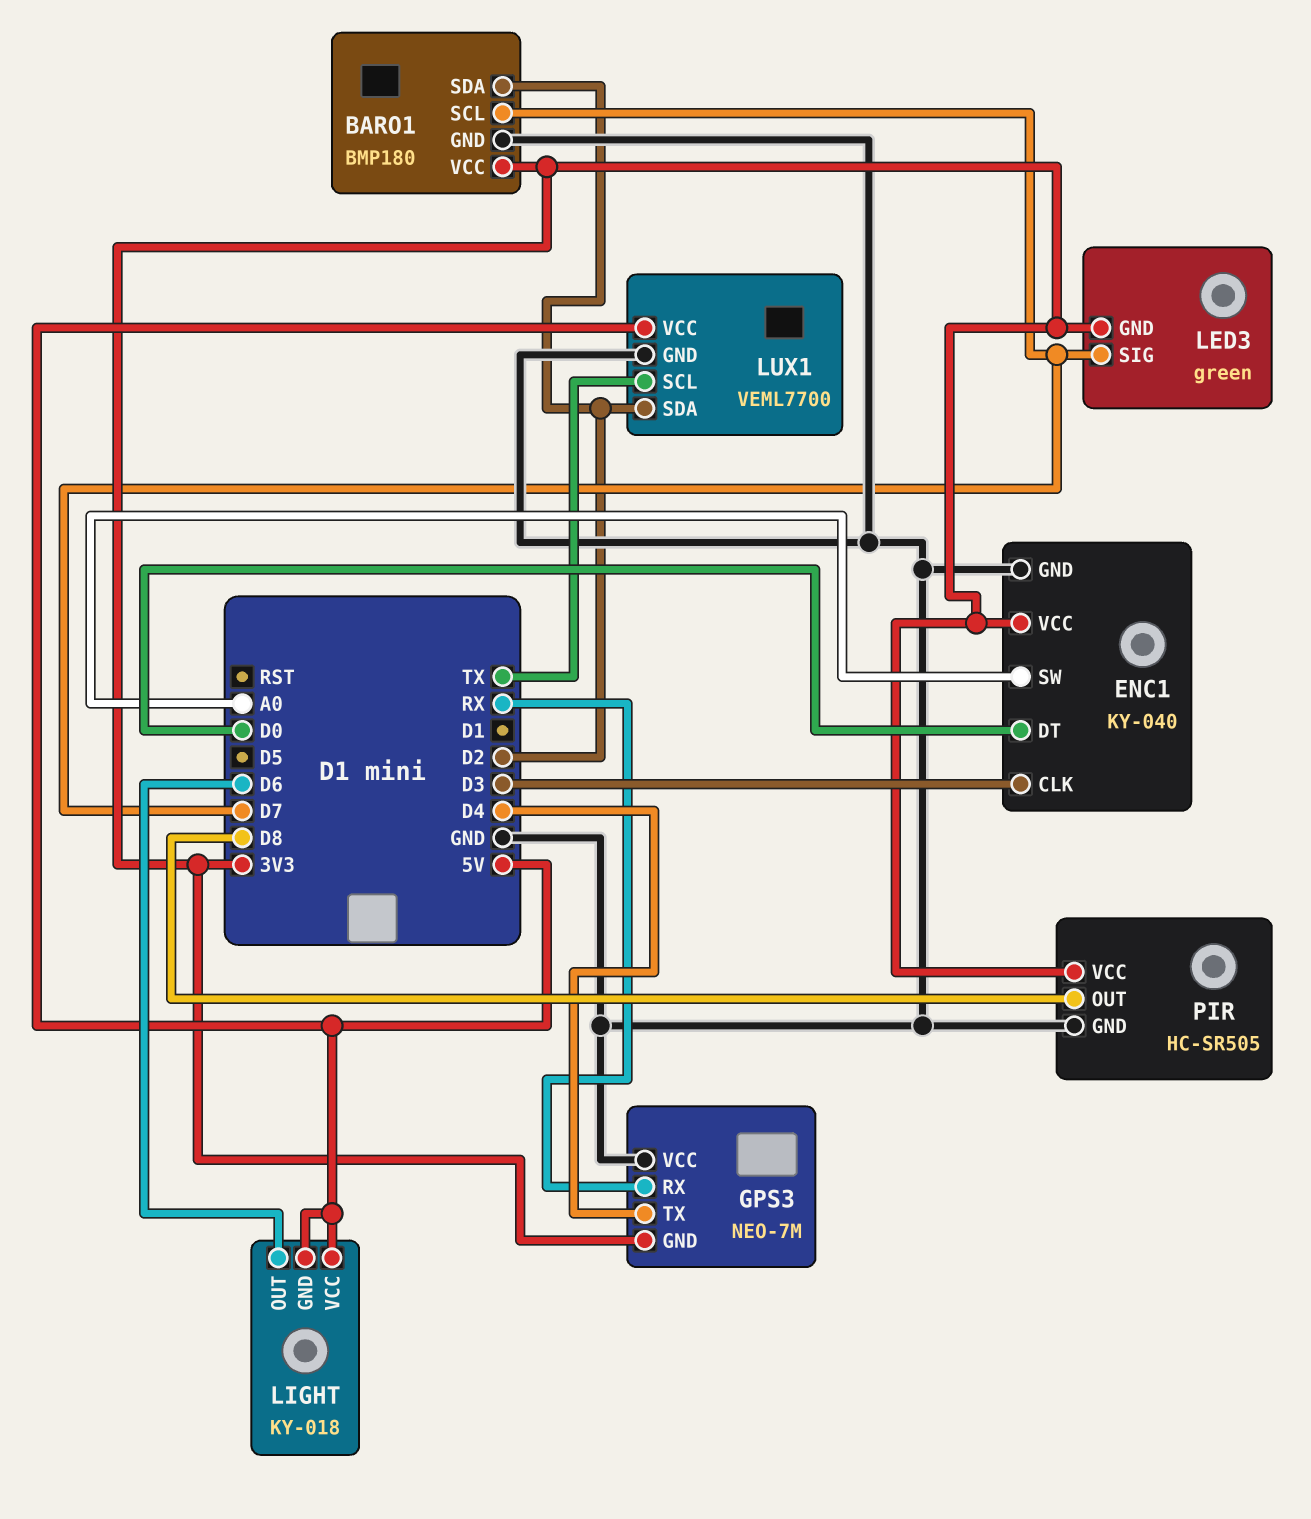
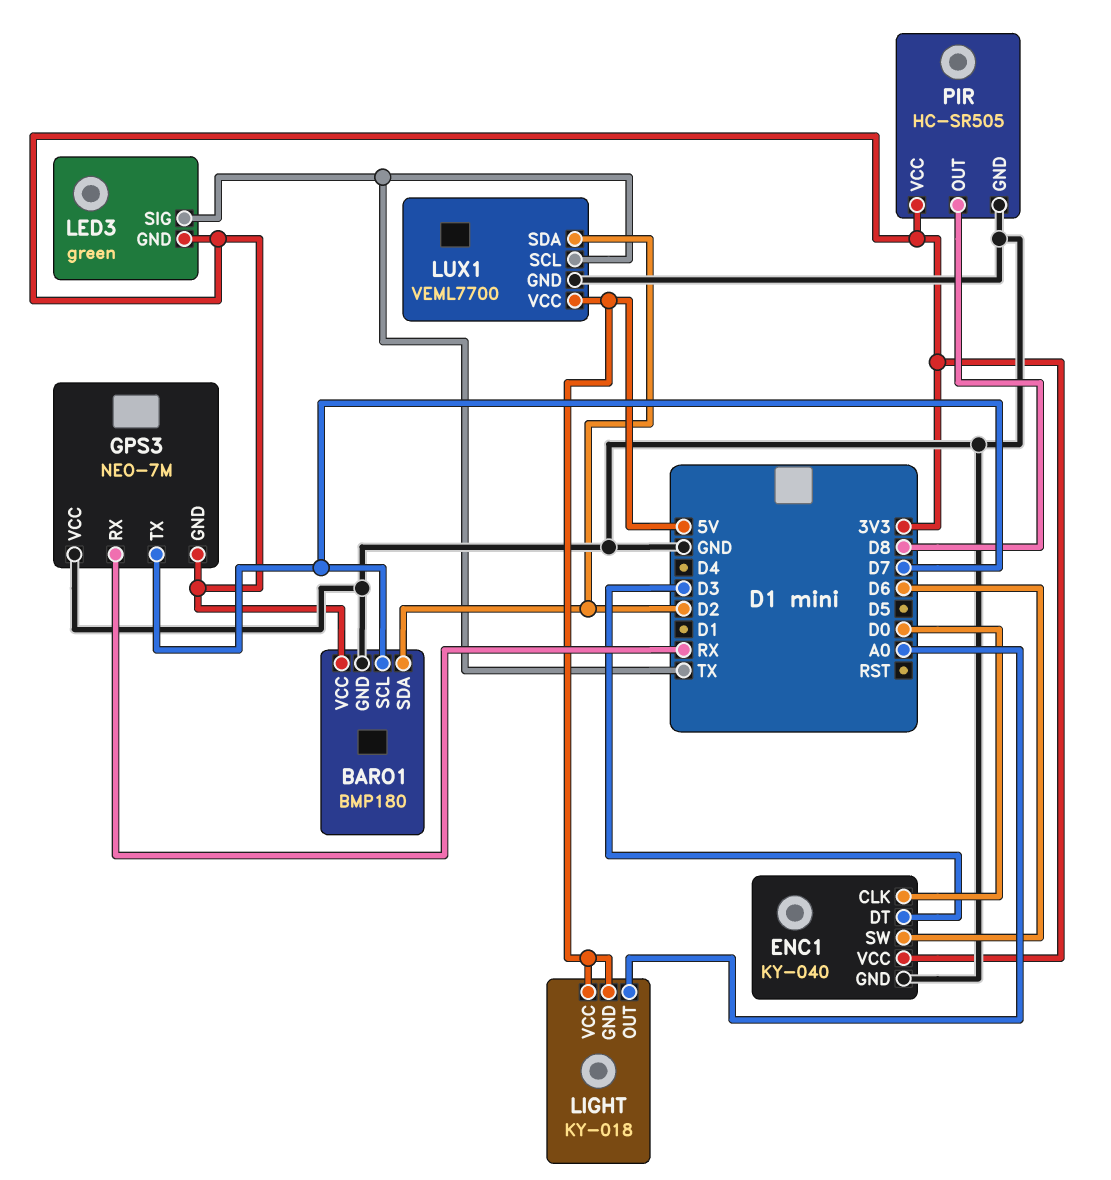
ENC1 pin CLK: D3 -> D0
ENC1 pin DT: D0 -> D3
ENC1 pin SW: A0 -> D6
GPS3 pin TX: D4 -> D7
LED3 pin SIG: D7 -> TX
LIGHT pin OUT: D6 -> A0

